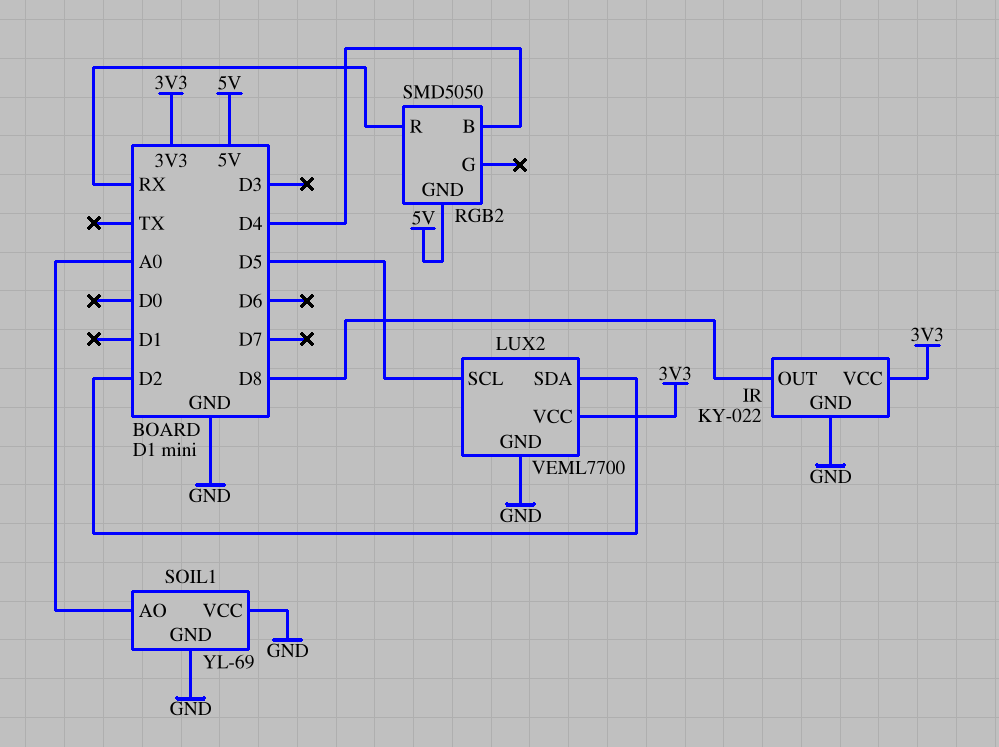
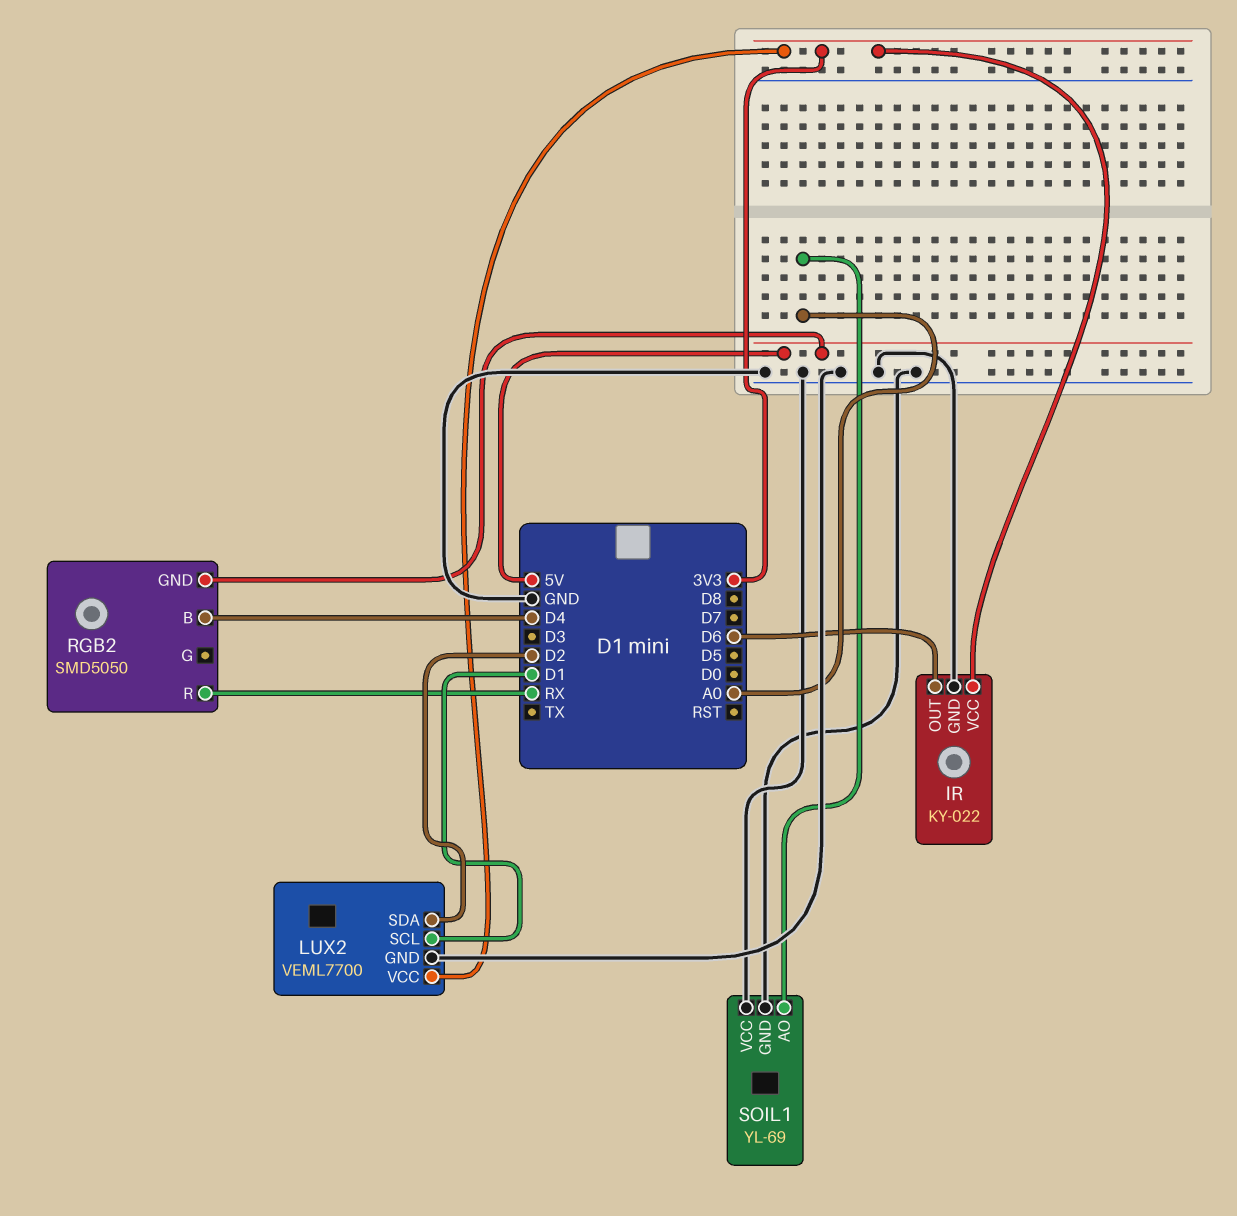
IR pin OUT: D8 -> D6
LUX2 pin SCL: D5 -> D1

